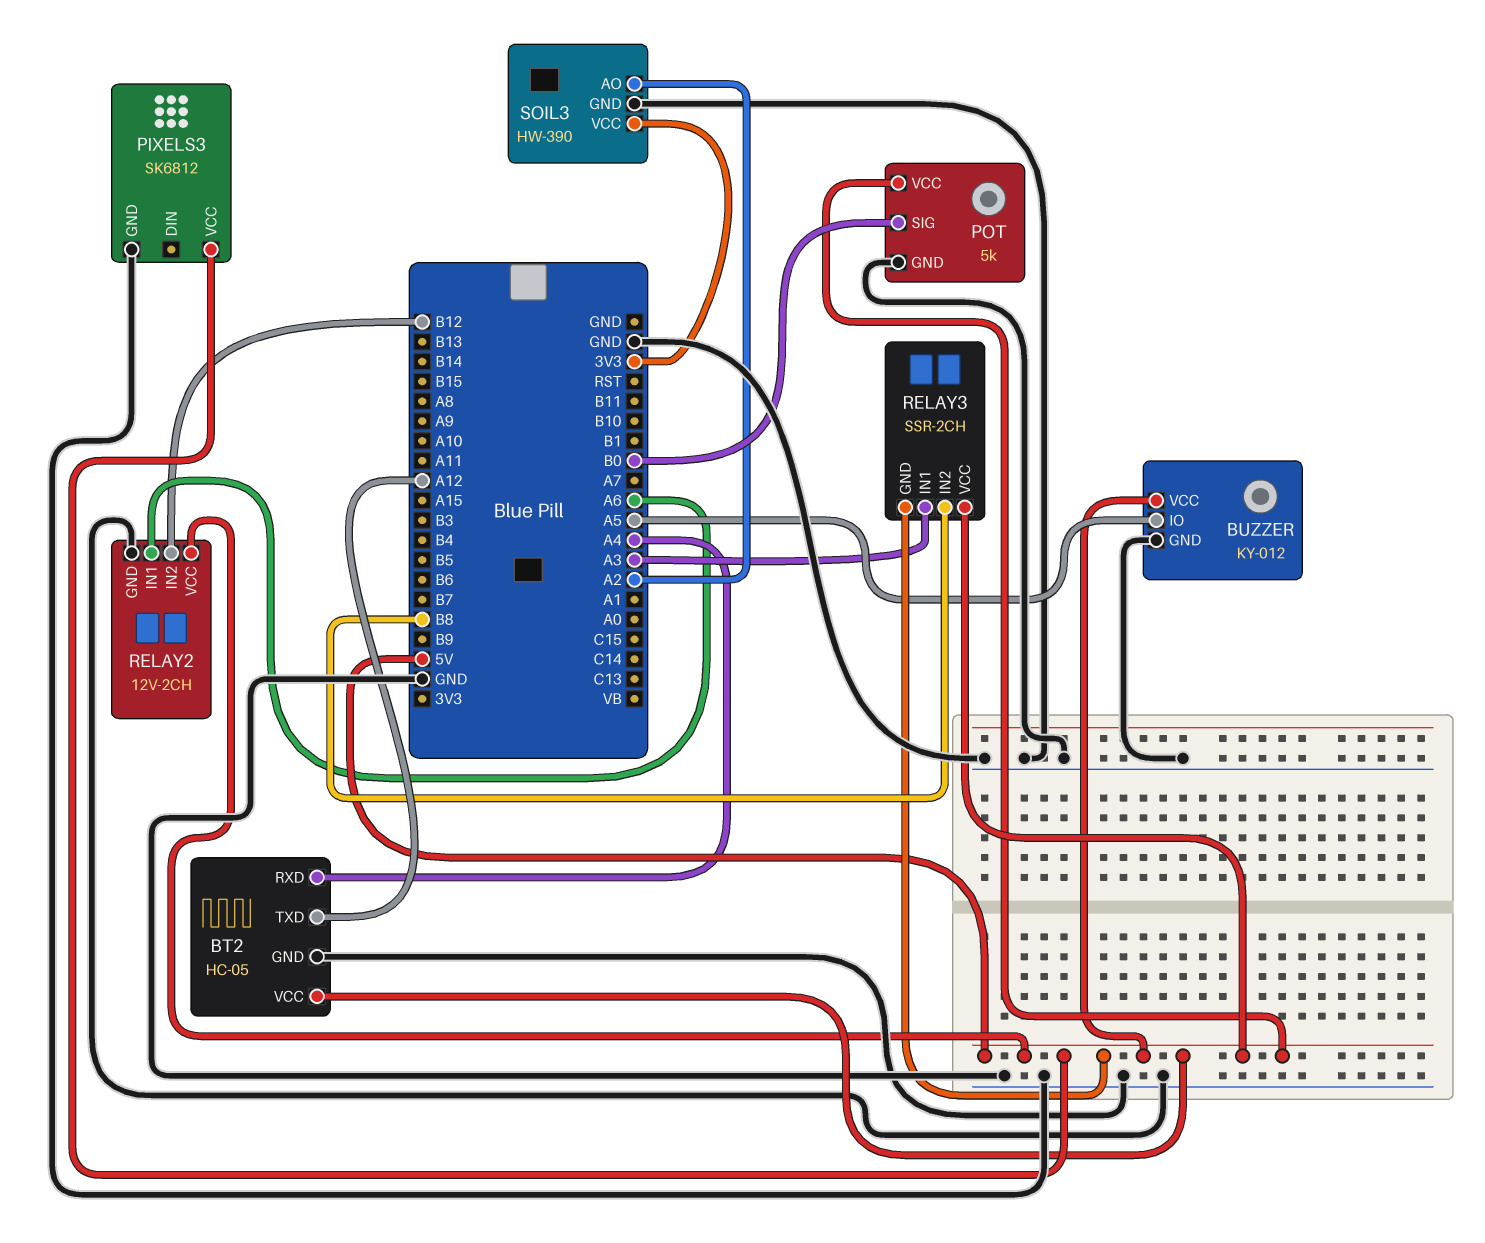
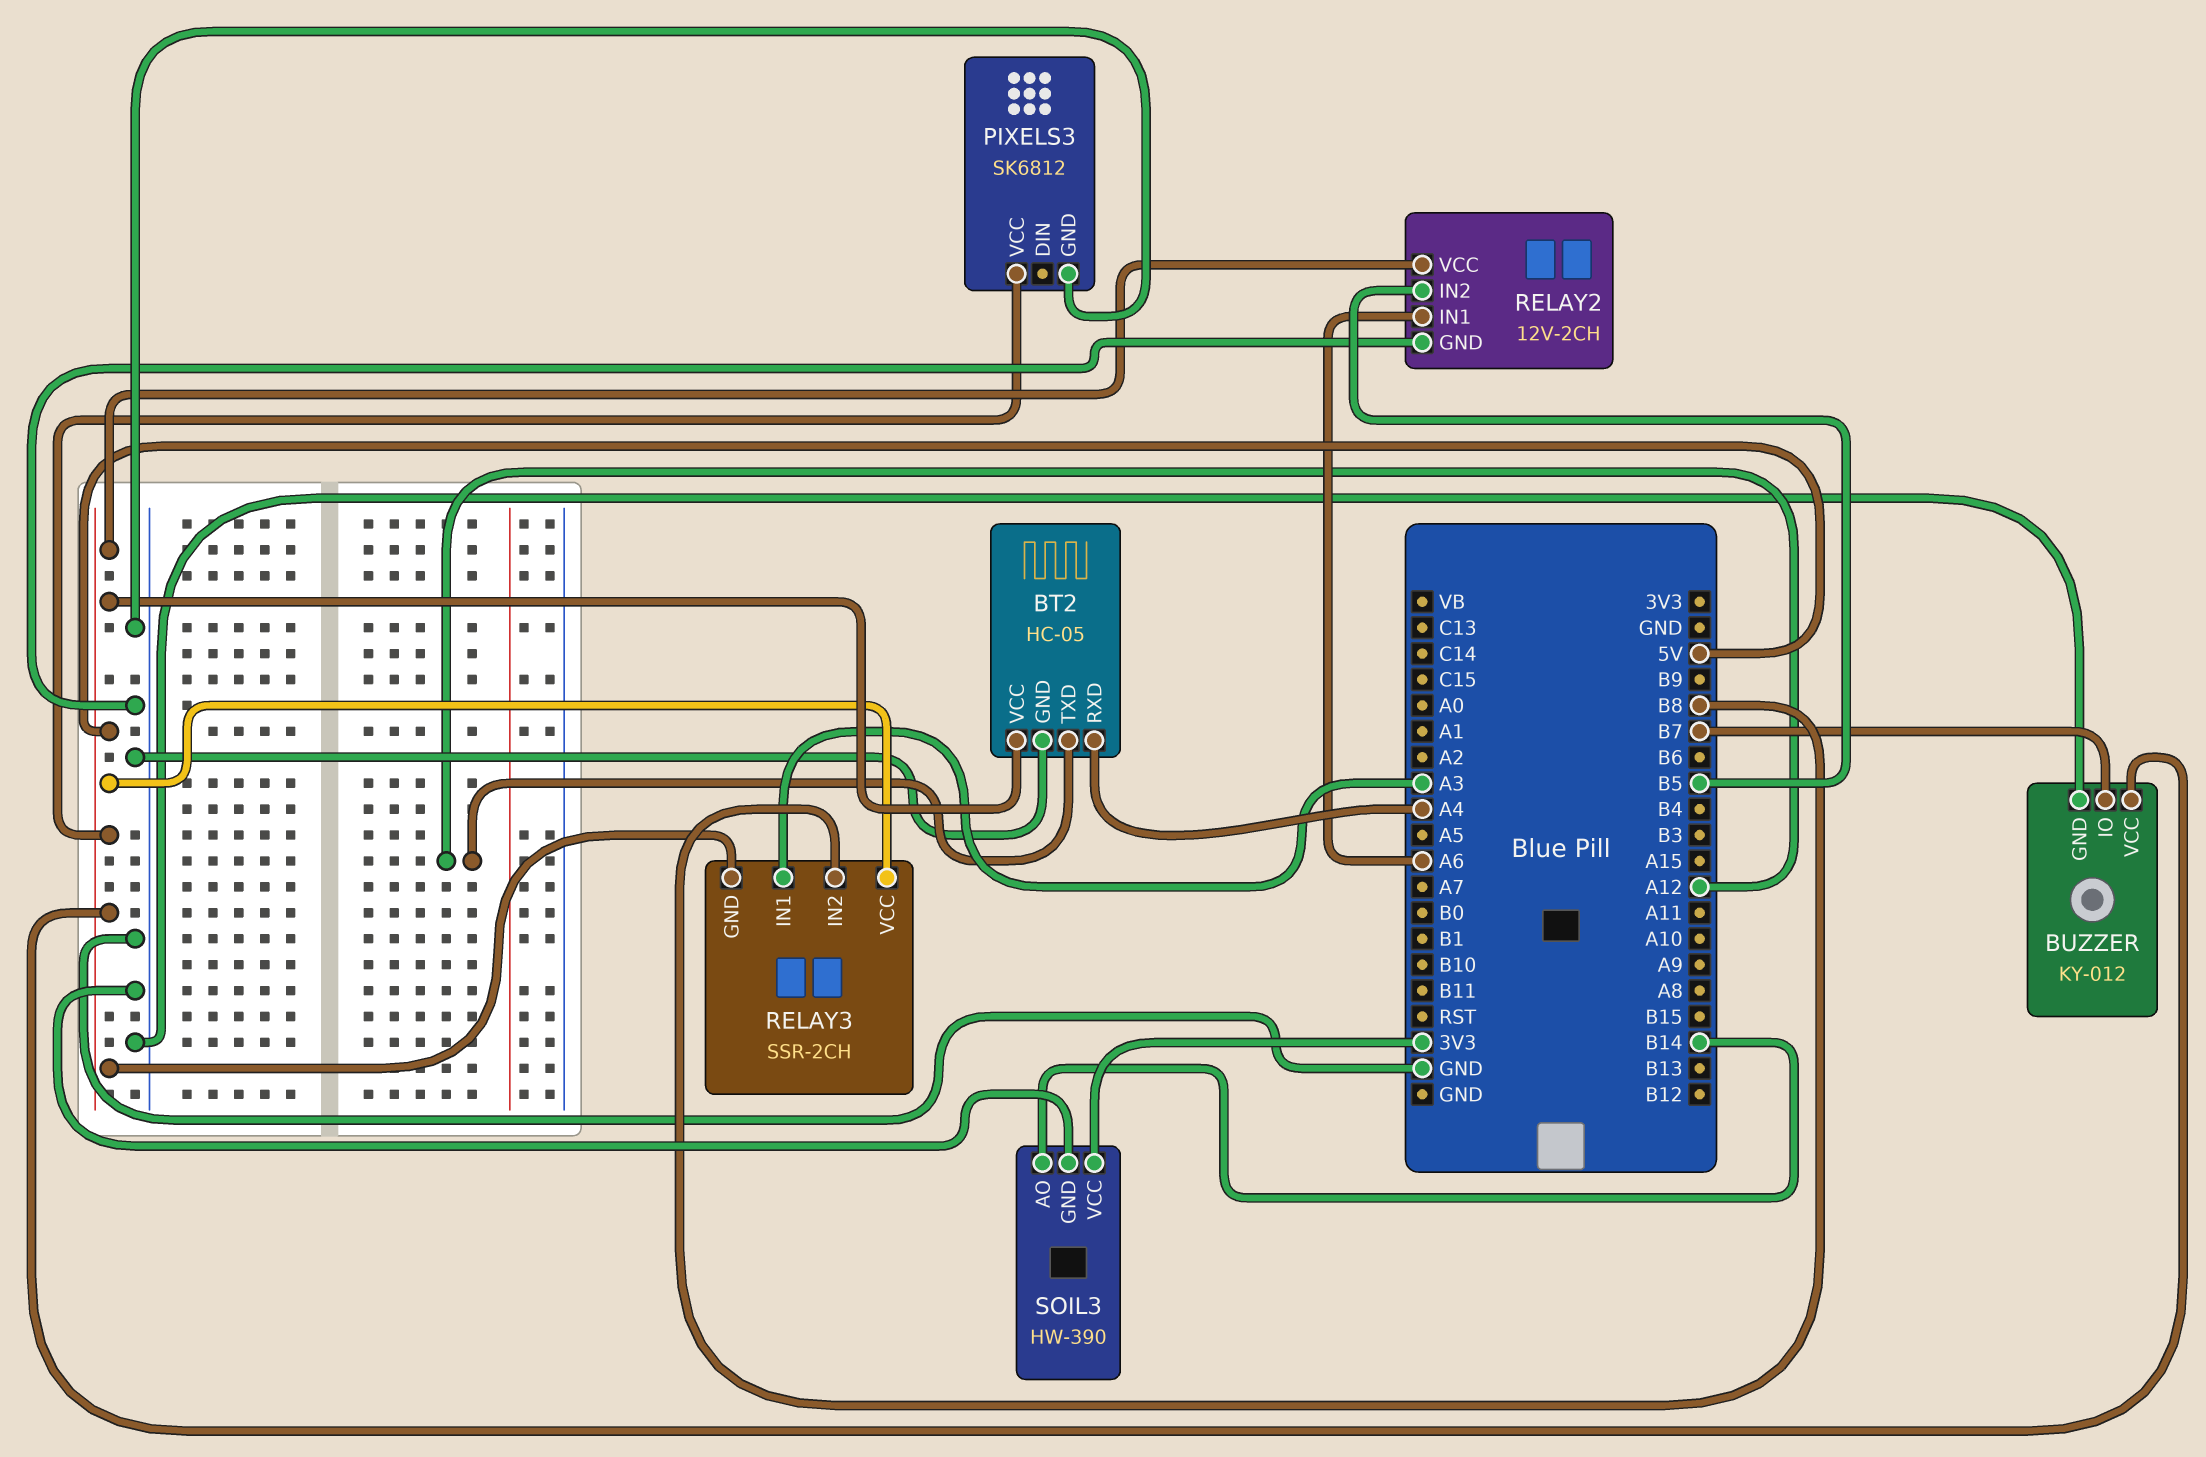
BUZZER pin IO: A5 -> B7
POT: 5k -> none
POT pin GND: GND -> none
POT pin SIG: B0 -> none
POT pin VCC: 5V -> none
RELAY2 pin IN2: B12 -> B5
SOIL3 pin AO: A2 -> B14

